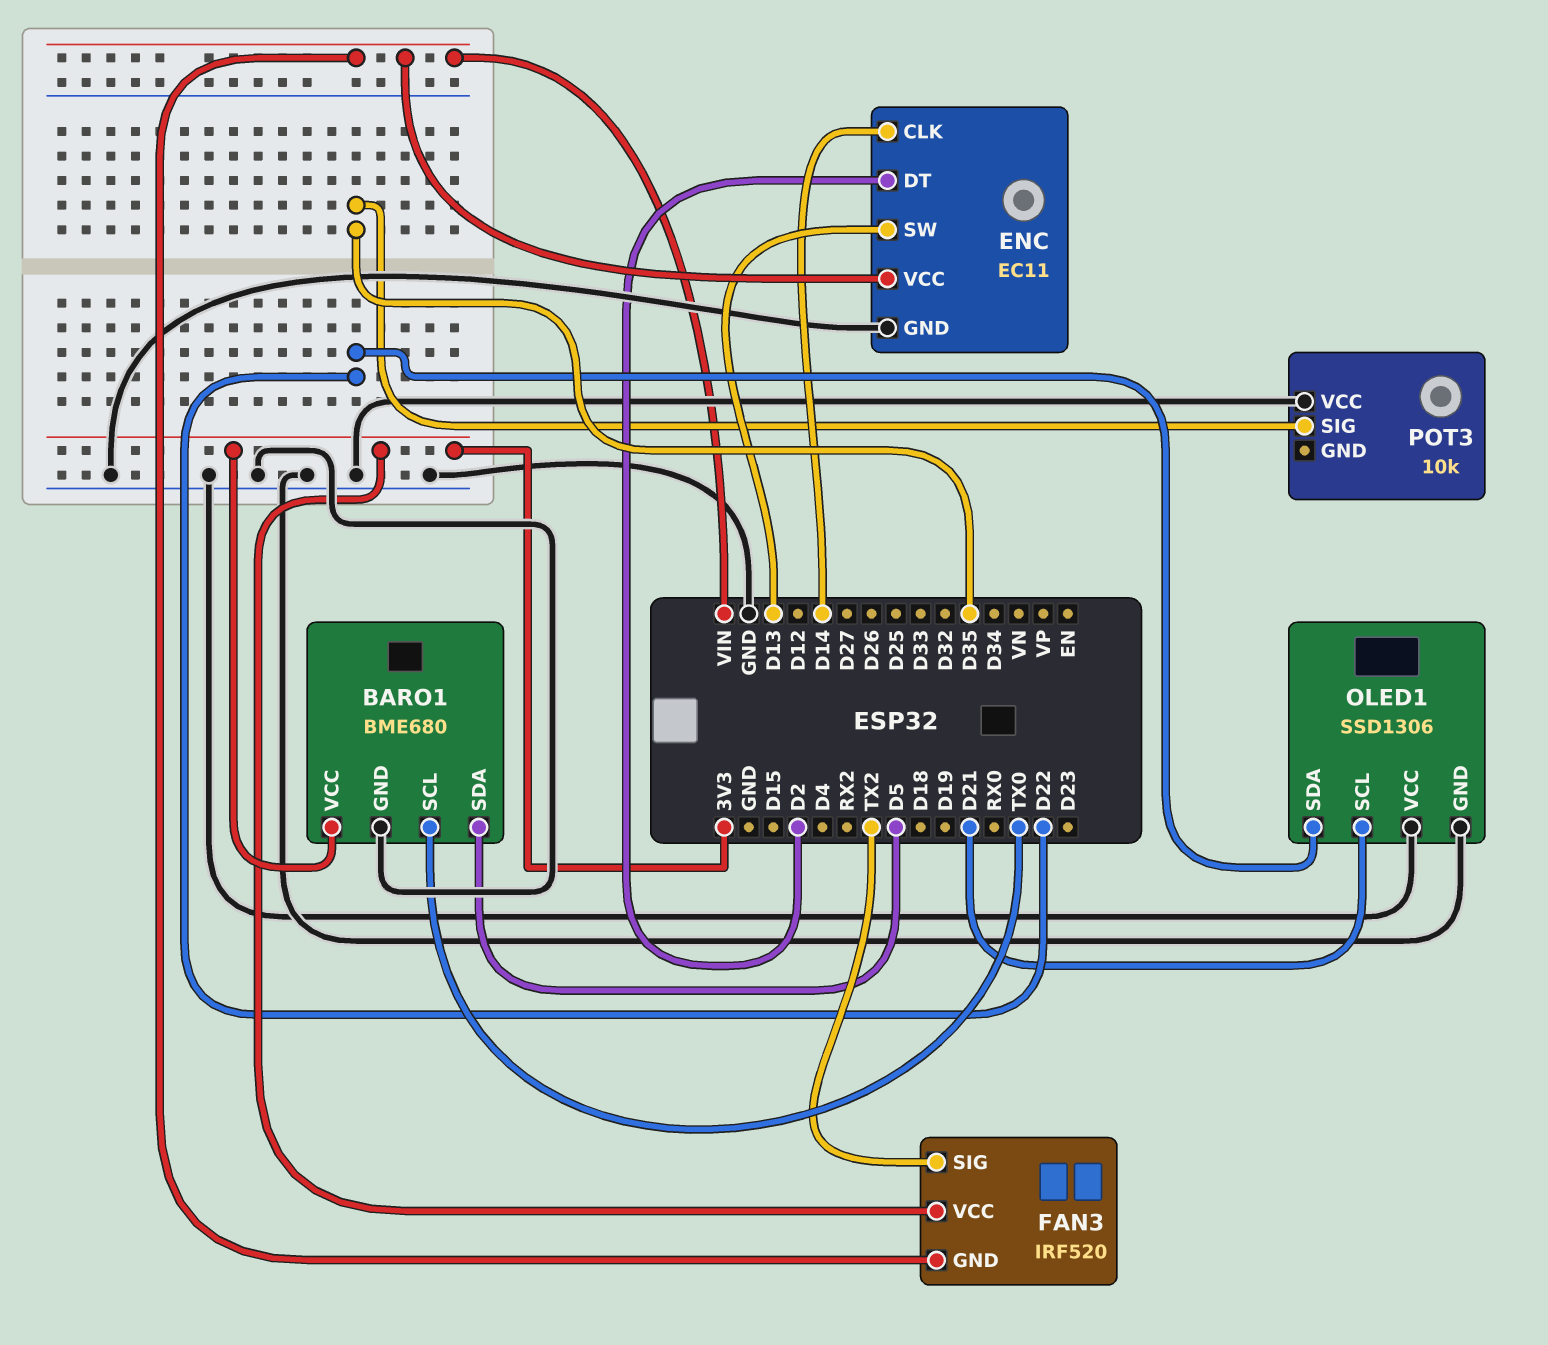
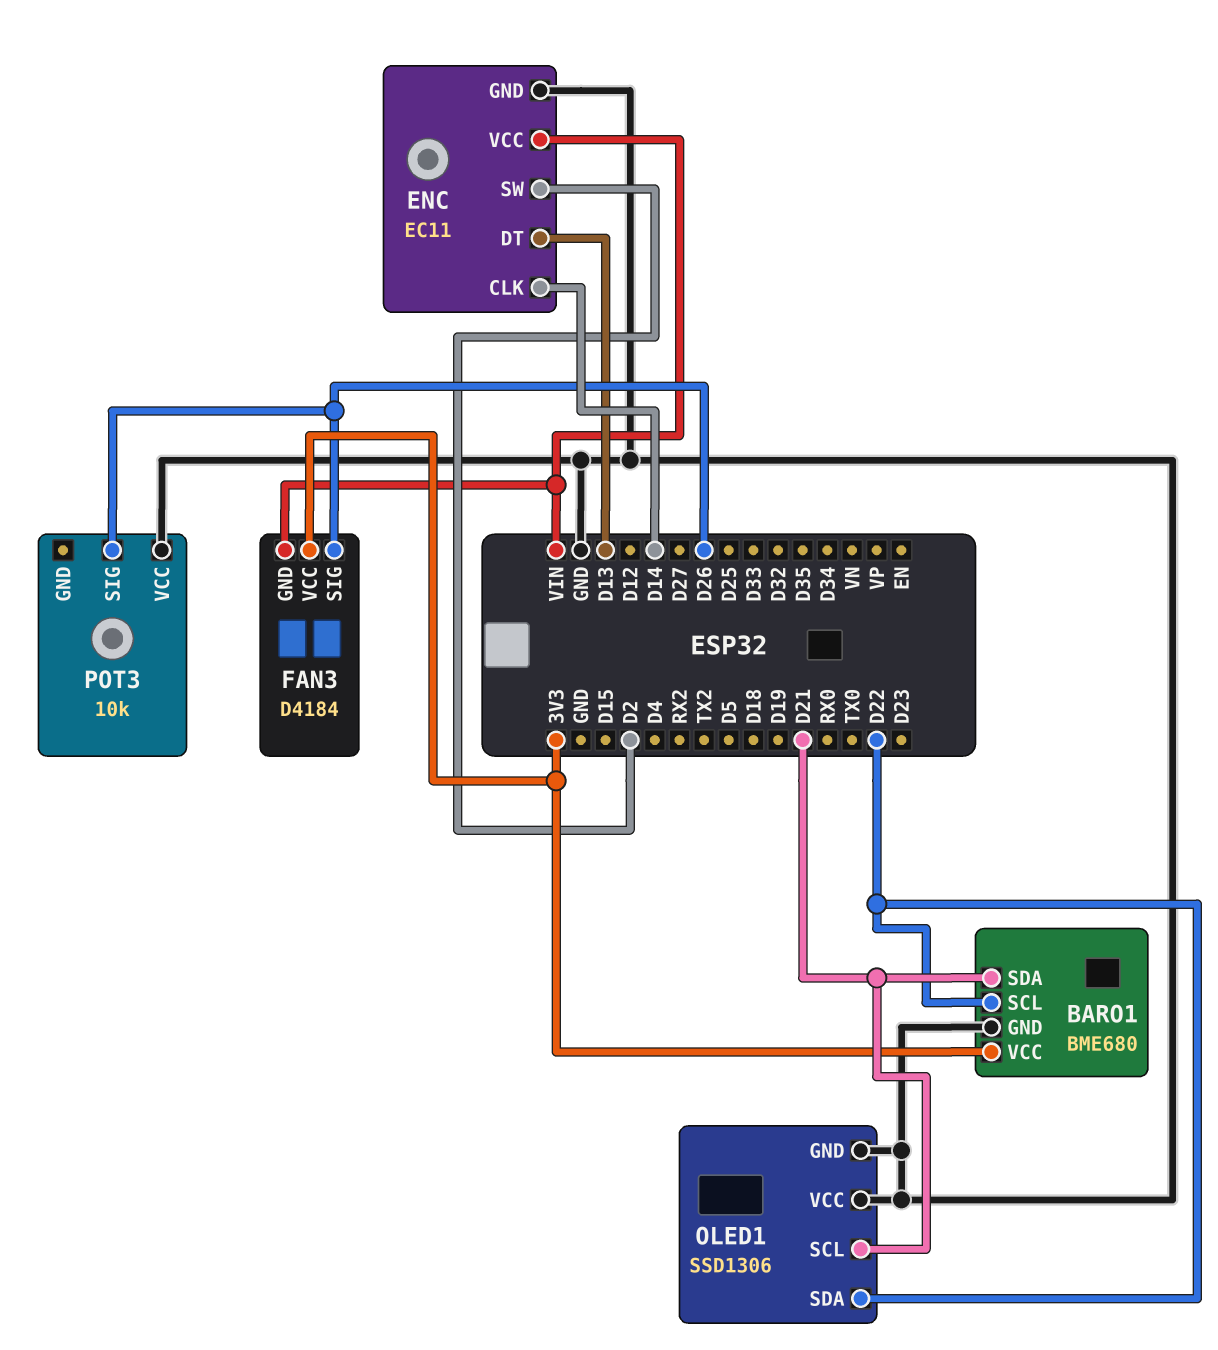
BARO1 pin SCL: TX0 -> D22
BARO1 pin SDA: D5 -> D21
ENC pin DT: D2 -> D13
ENC pin SW: D13 -> D2
FAN3: IRF520 -> D4184
FAN3 pin SIG: TX2 -> D26
POT3 pin SIG: D35 -> D26

